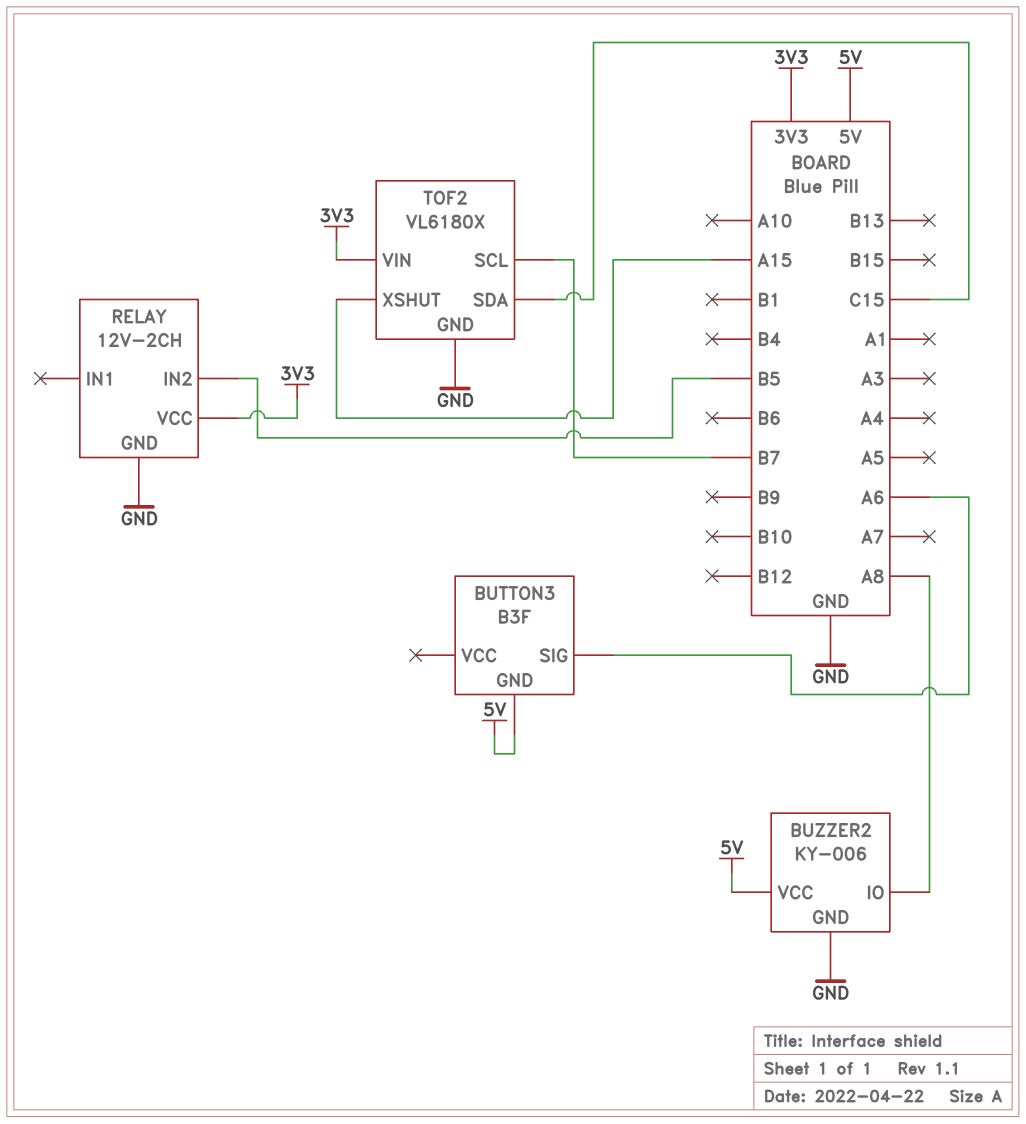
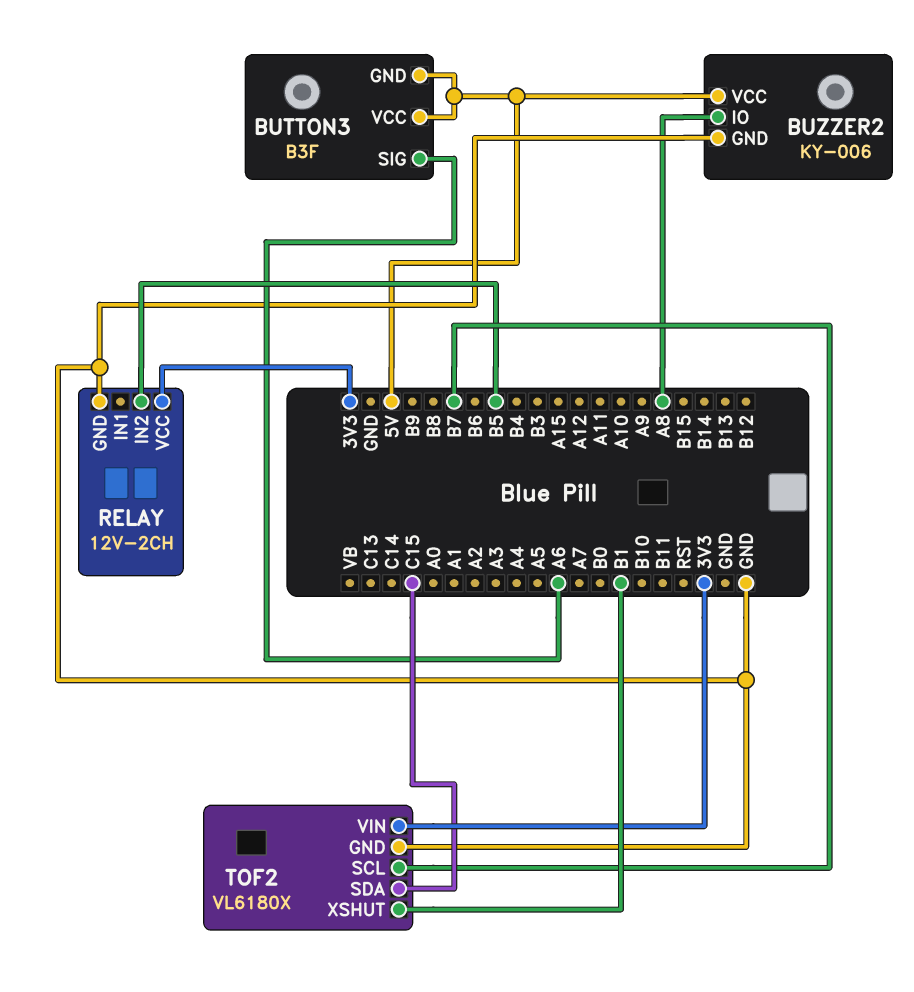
BUTTON3 pin VCC: none -> 5V
TOF2 pin XSHUT: A15 -> B1

